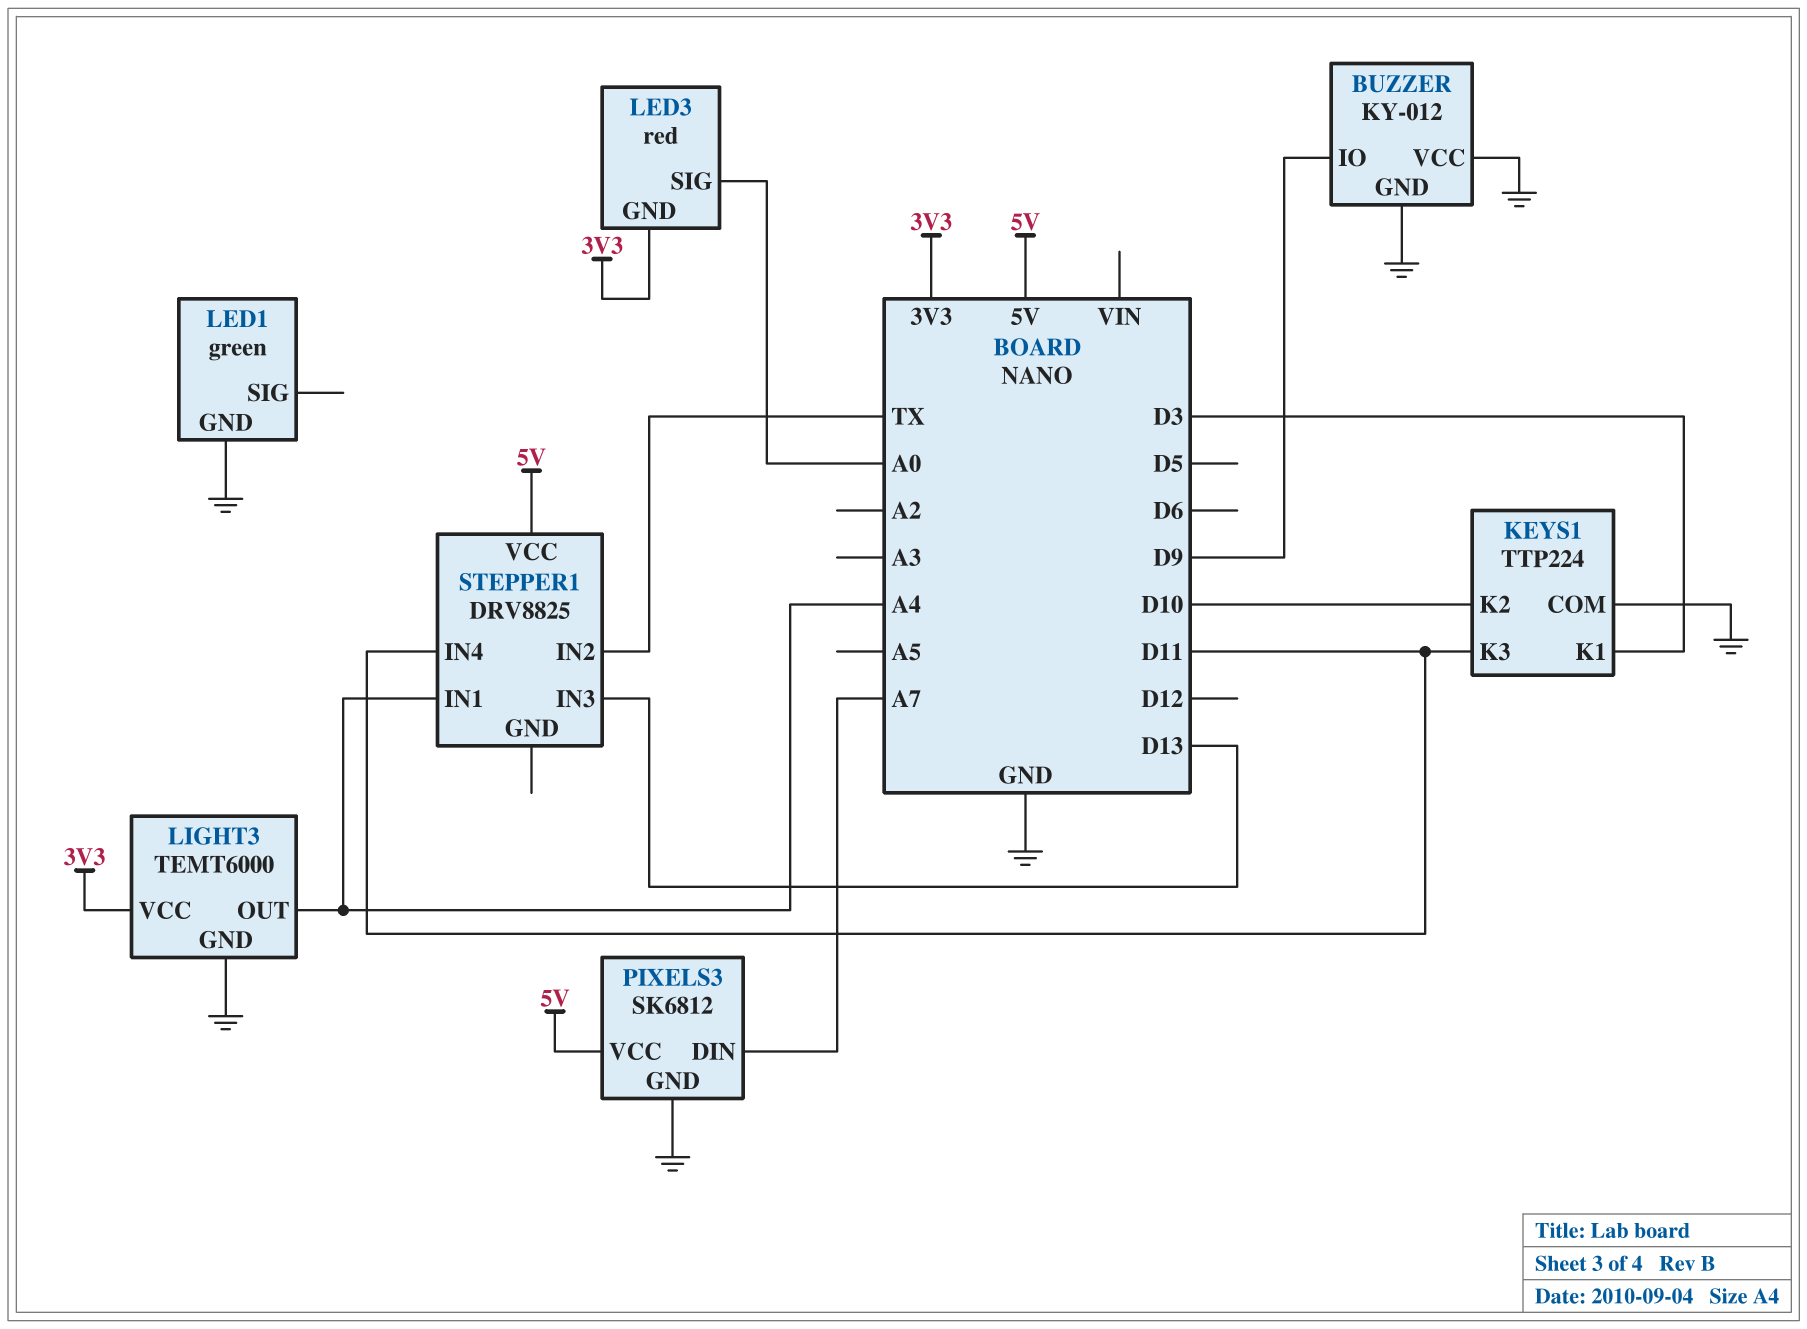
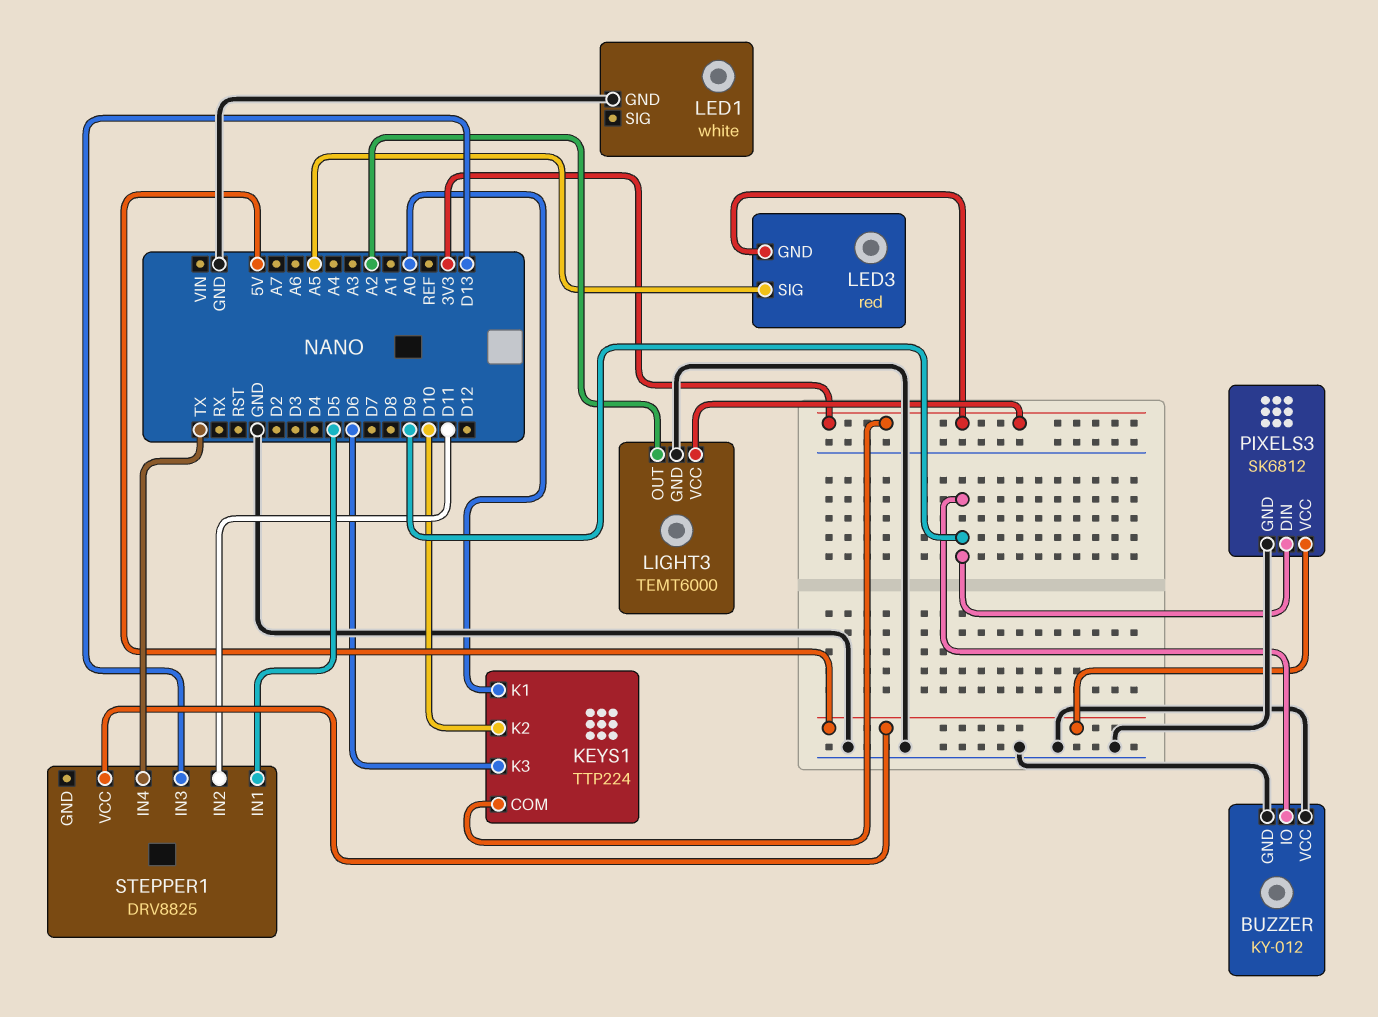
KEYS1 pin COM: GND -> 3V3
KEYS1 pin K1: D3 -> A0
KEYS1 pin K3: D11 -> D6
LED1: green -> white
LED3 pin SIG: A0 -> A5
LIGHT3 pin OUT: A4 -> A2
PIXELS3 pin DIN: A7 -> D9
STEPPER1 pin IN1: A4 -> D5
STEPPER1 pin IN2: TX -> D11
STEPPER1 pin IN4: D11 -> TX

